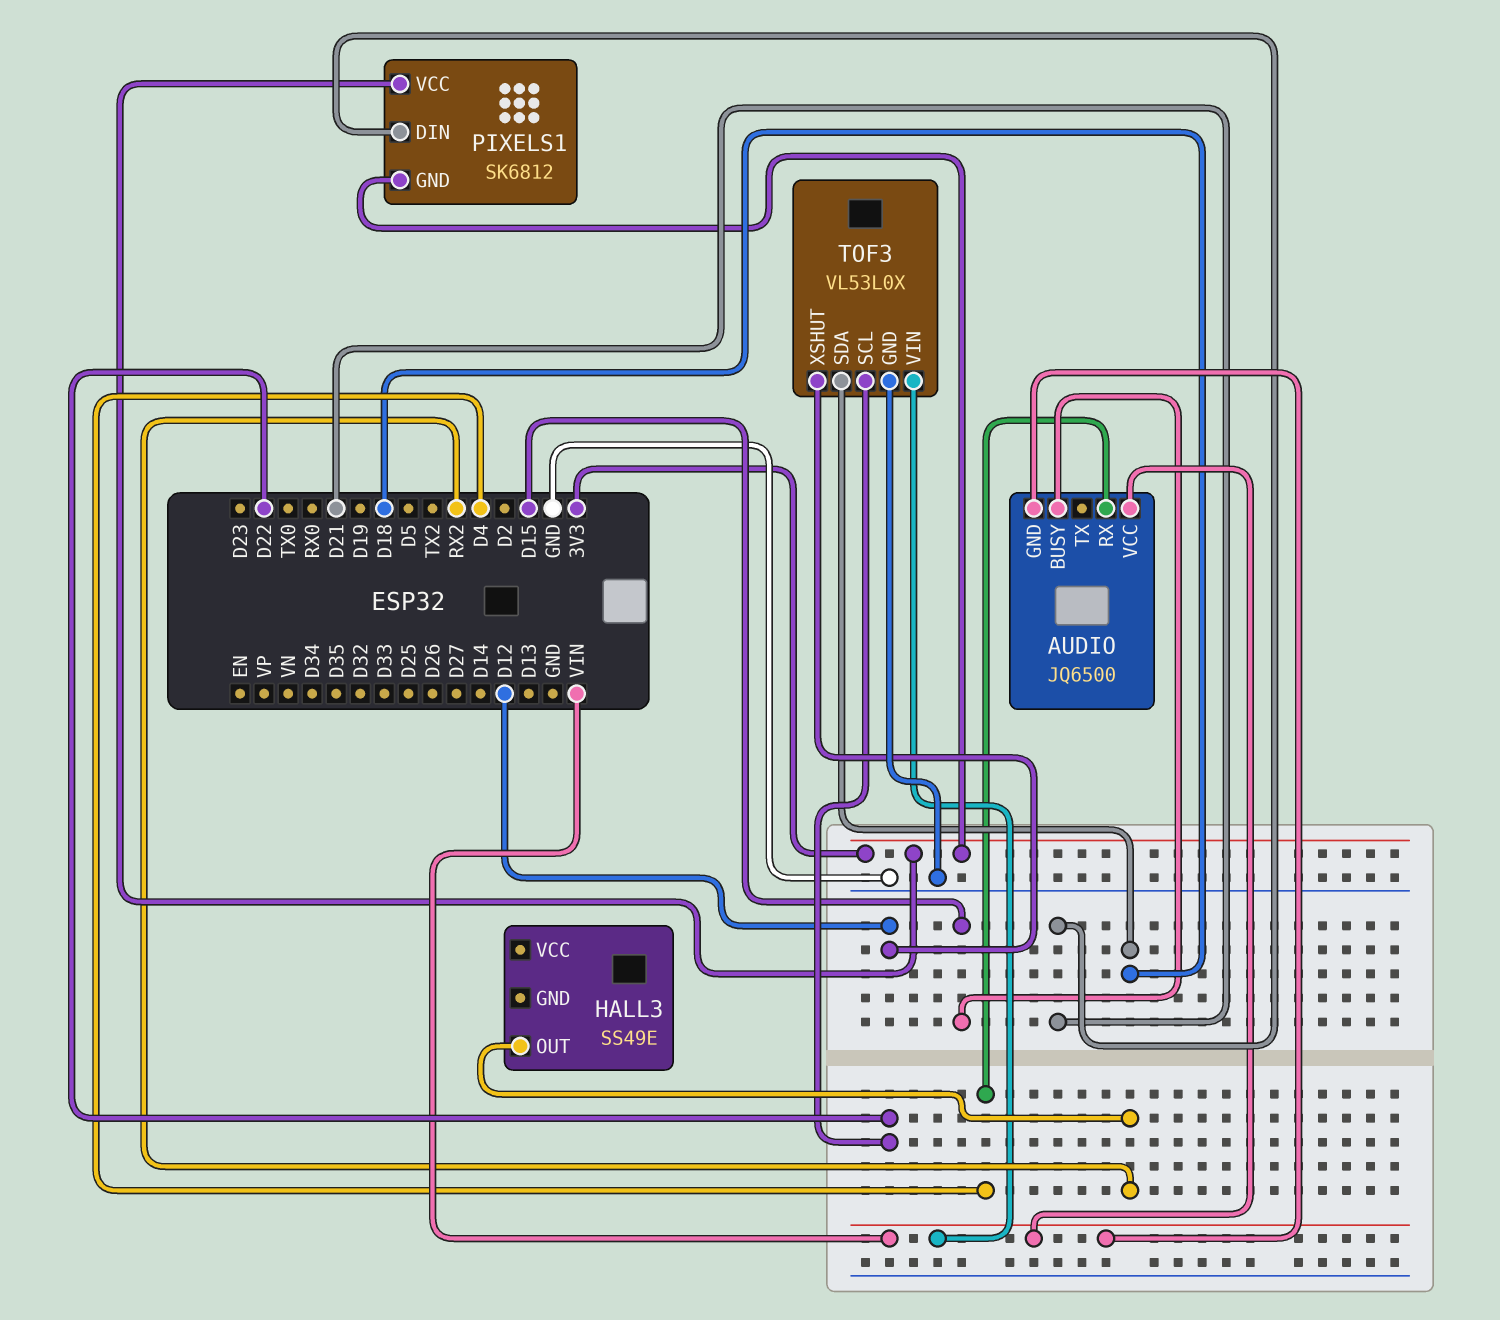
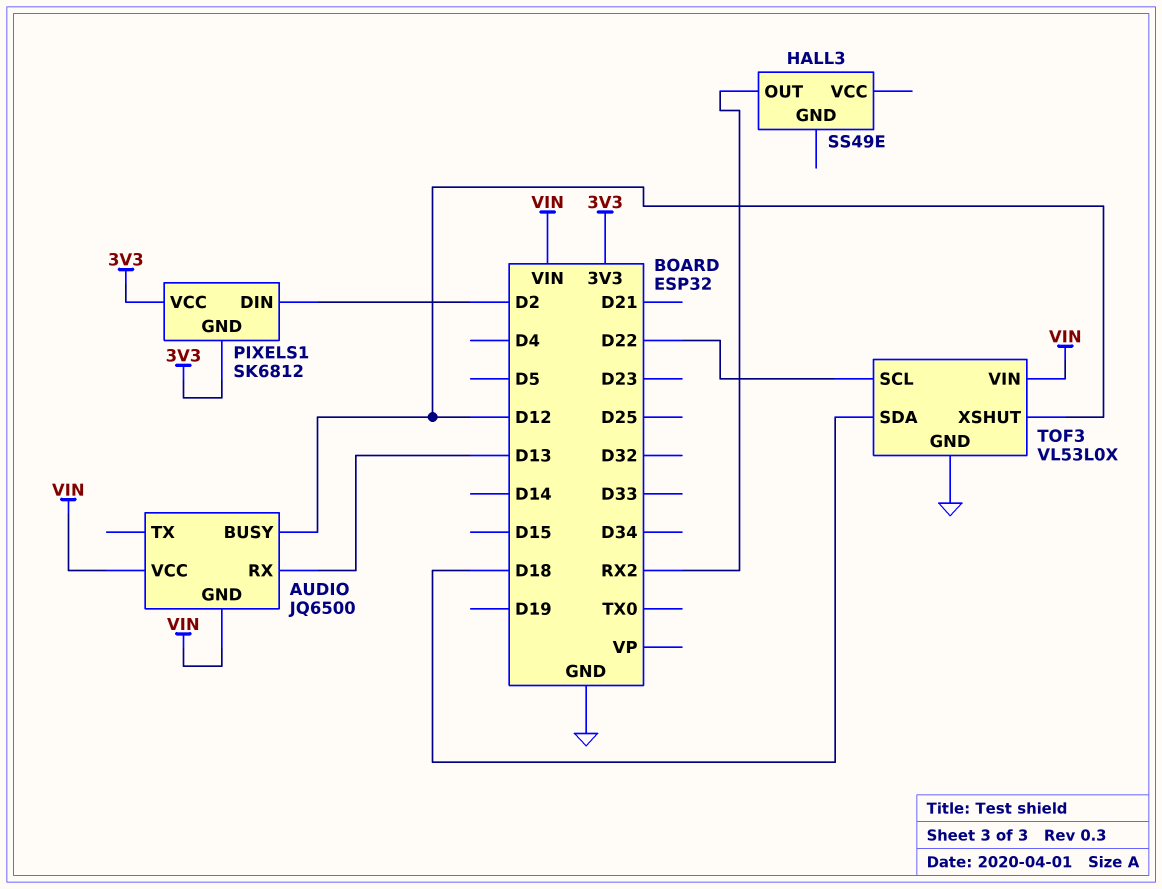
AUDIO pin BUSY: D15 -> D12
AUDIO pin RX: D4 -> D13
PIXELS1 pin DIN: D21 -> D2

